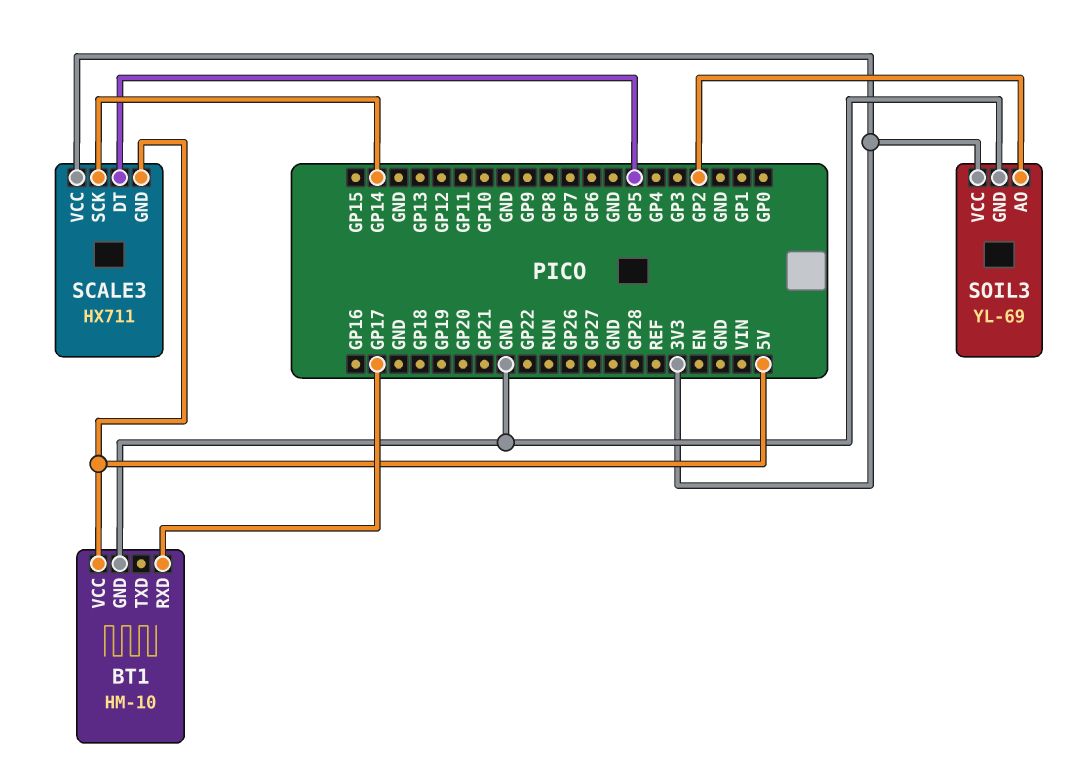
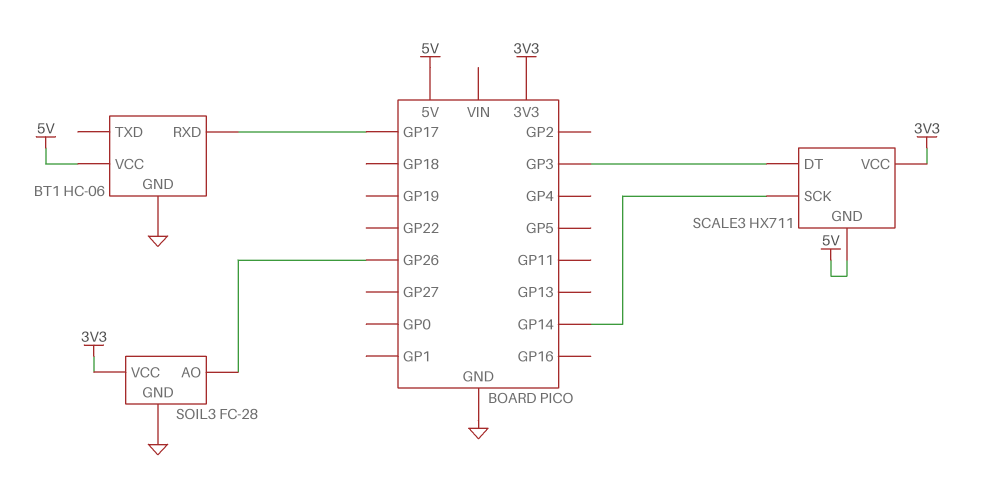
BT1: HM-10 -> HC-06
SCALE3 pin DT: GP5 -> GP3
SOIL3: YL-69 -> FC-28
SOIL3 pin AO: GP2 -> GP26

